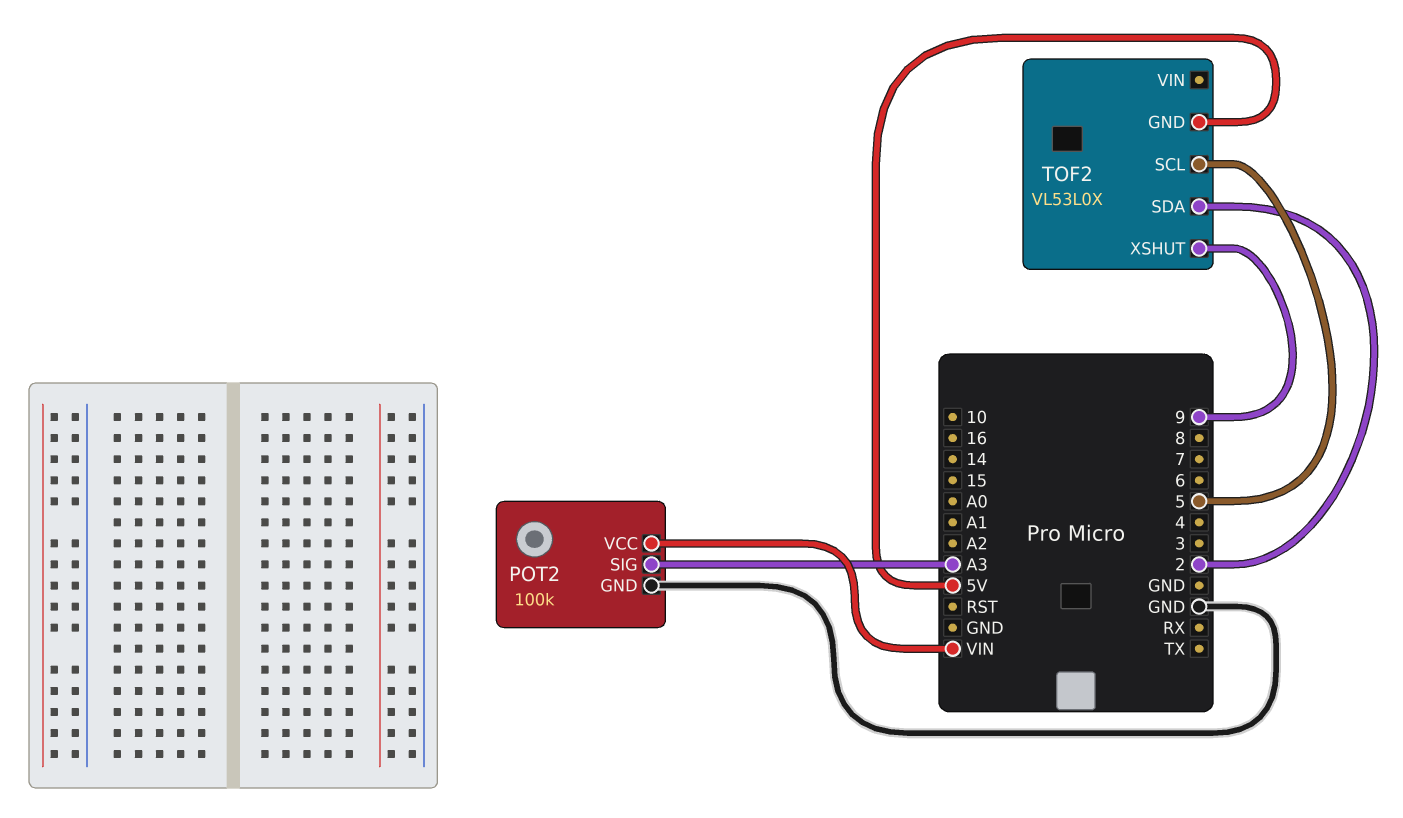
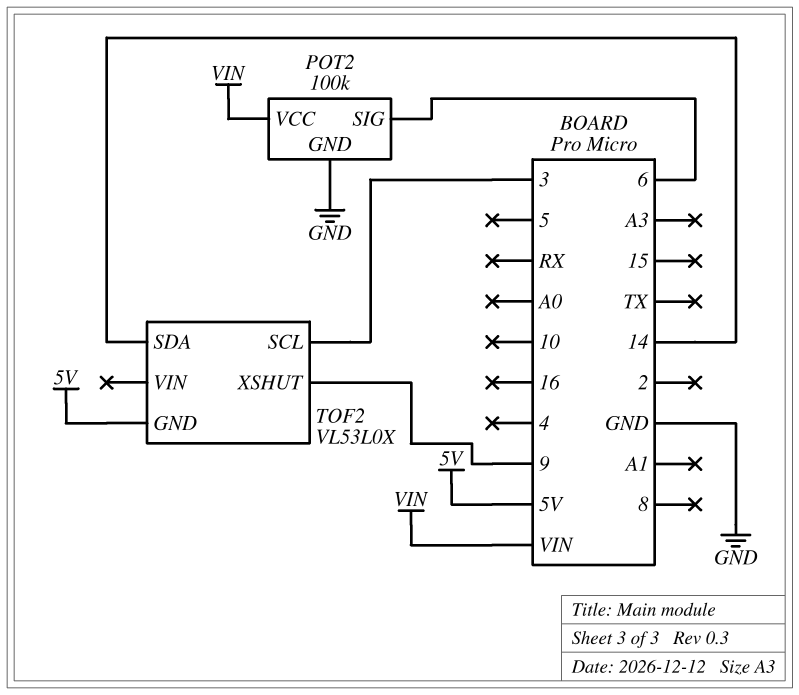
POT2 pin SIG: A3 -> 6
TOF2 pin SCL: 5 -> 3
TOF2 pin SDA: 2 -> 14

